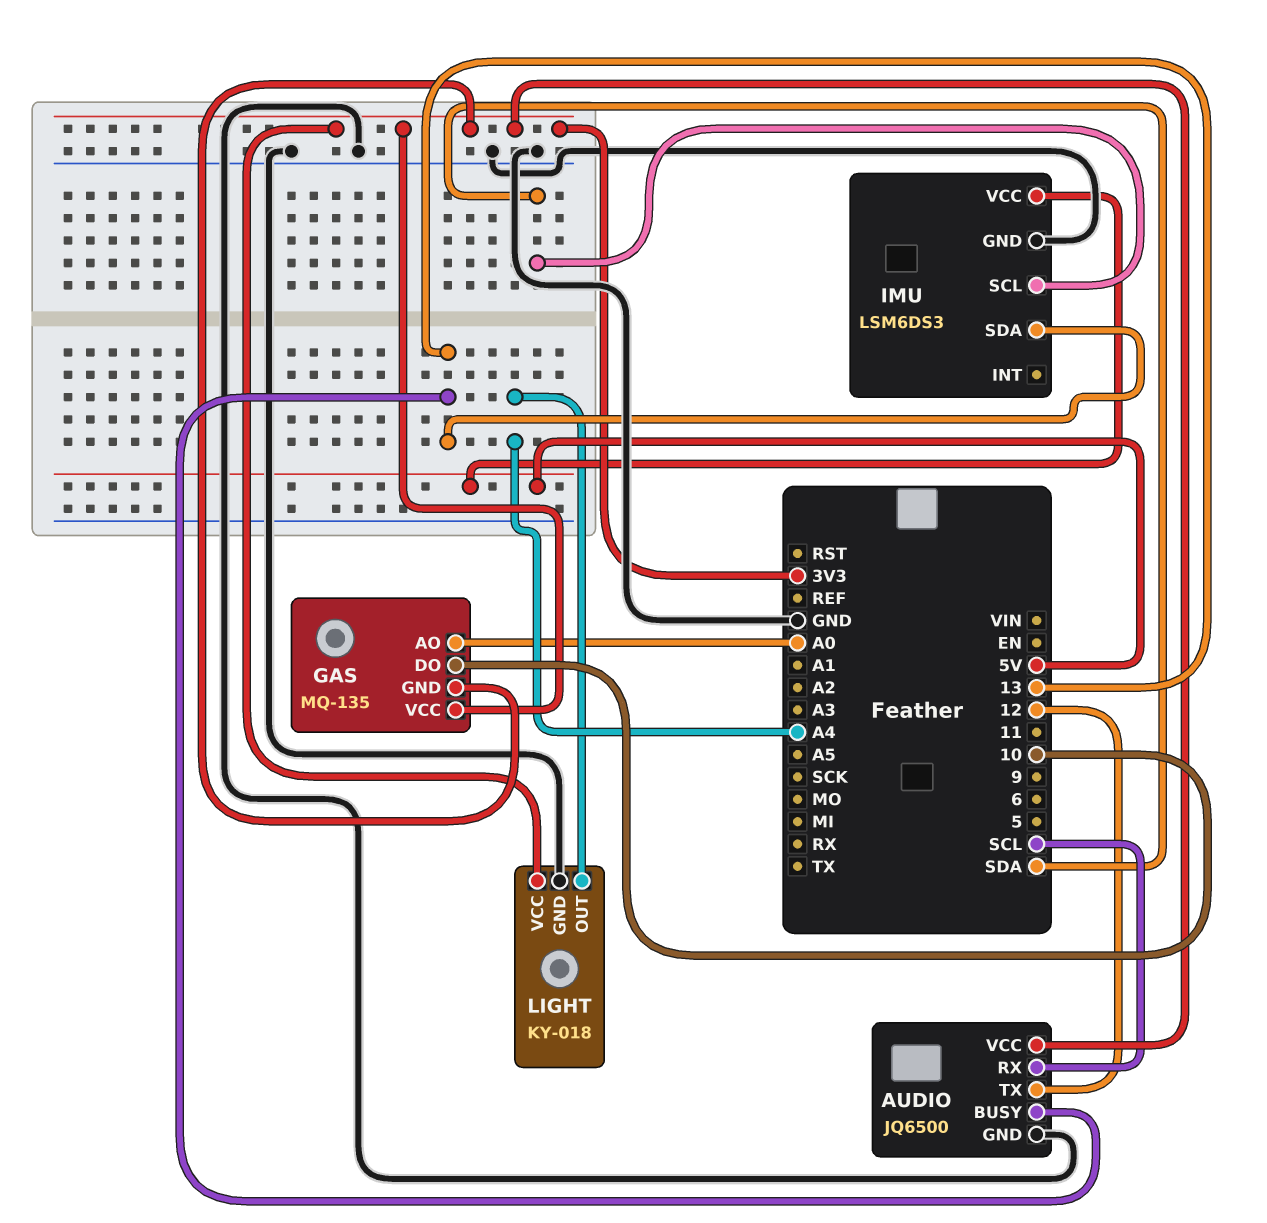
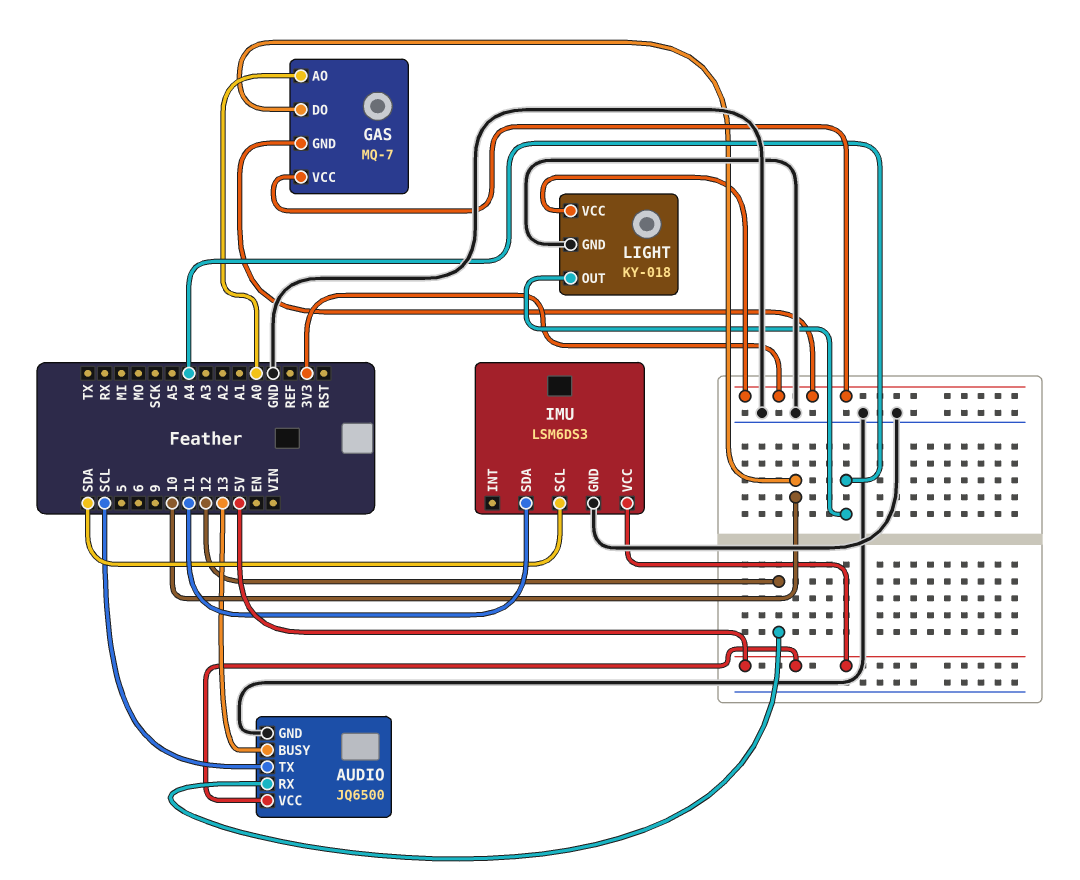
AUDIO pin RX: SCL -> 12
AUDIO pin TX: 12 -> SCL
AUDIO pin VCC: 3V3 -> 5V
GAS: MQ-135 -> MQ-7
IMU pin SDA: 13 -> 11

